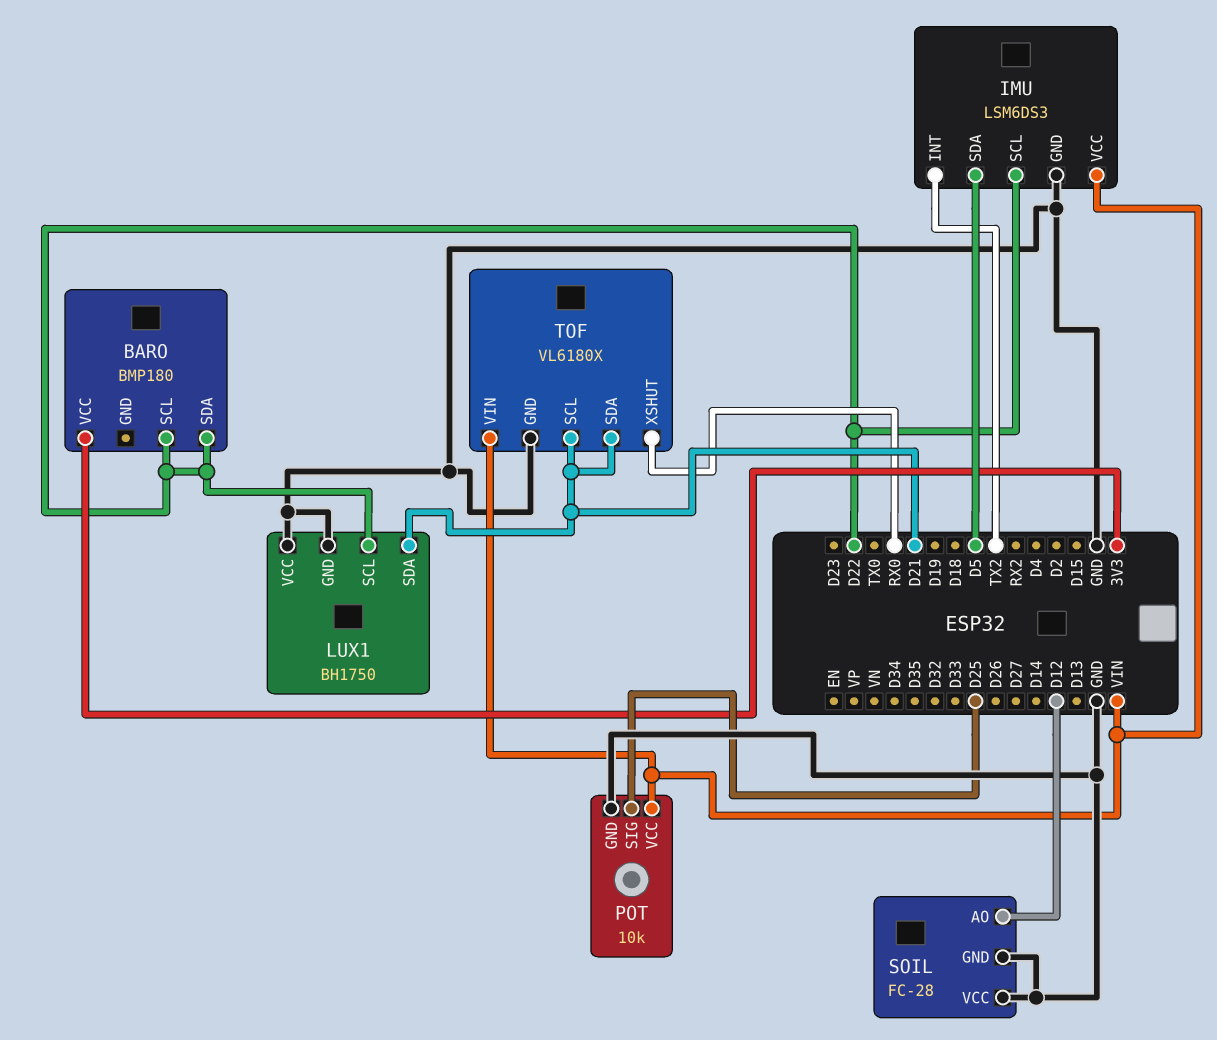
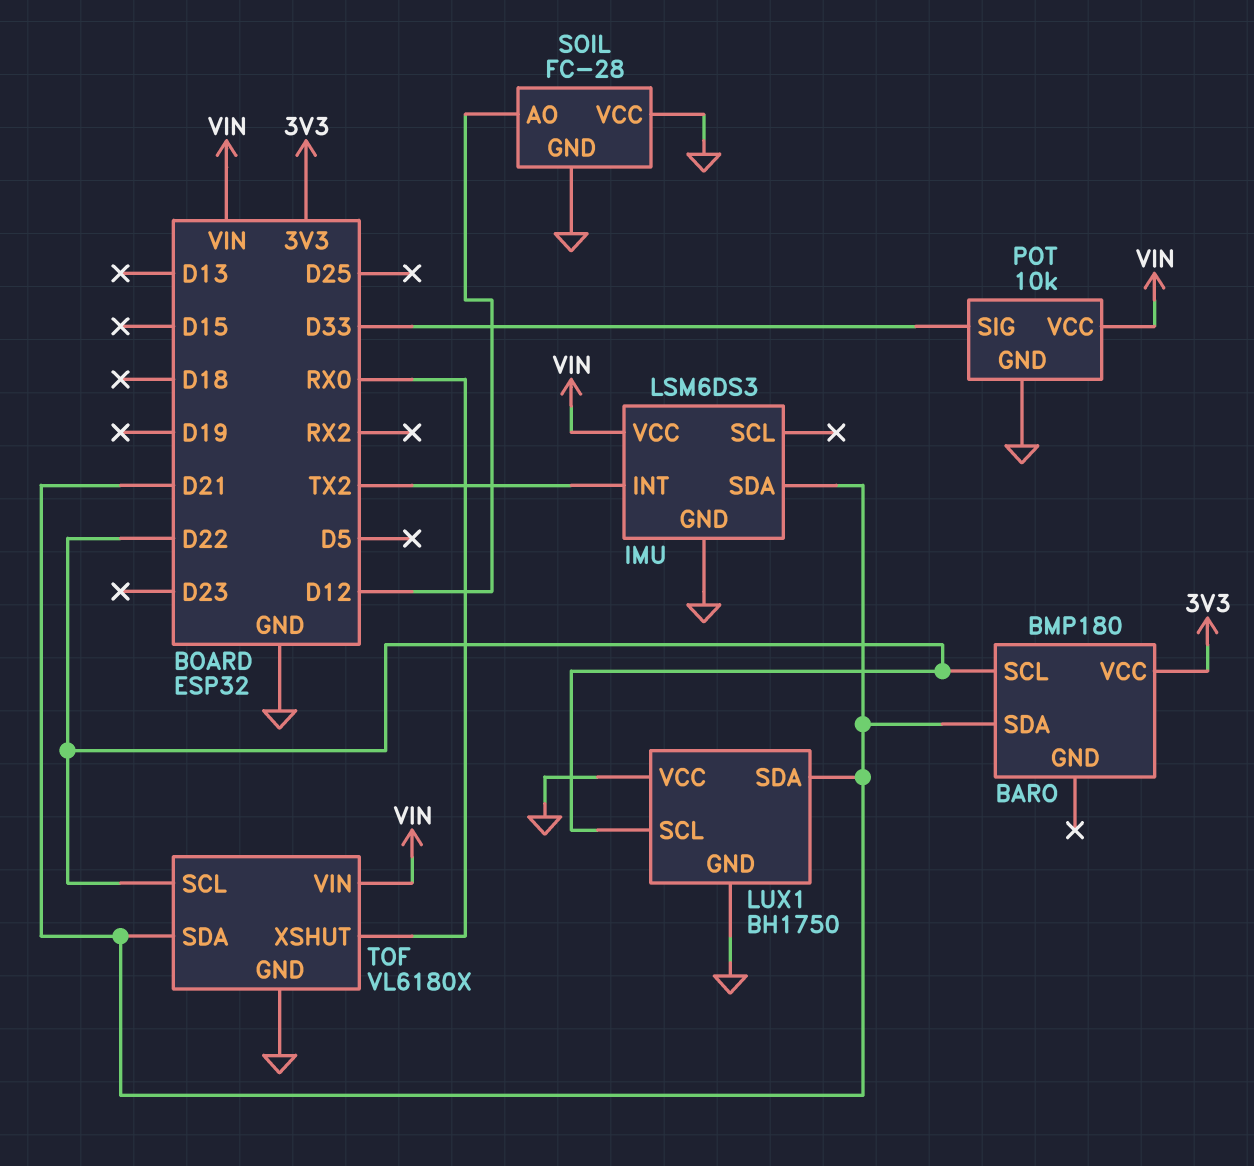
BARO pin SDA: D22 -> D21
IMU pin SCL: D22 -> none
IMU pin SDA: D5 -> D21
POT pin SIG: D25 -> D33
TOF pin SCL: D21 -> D22

